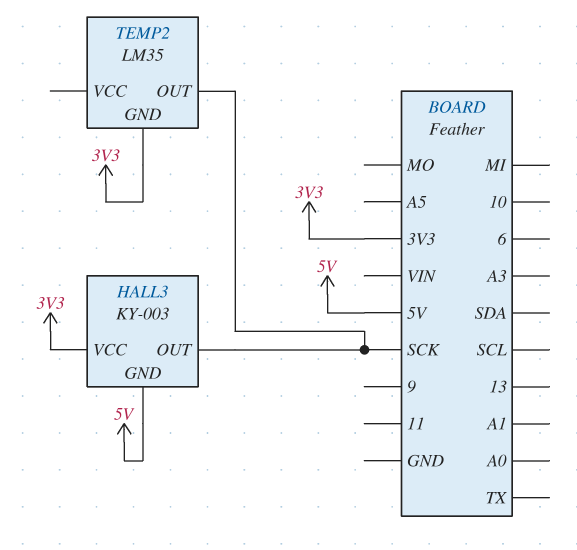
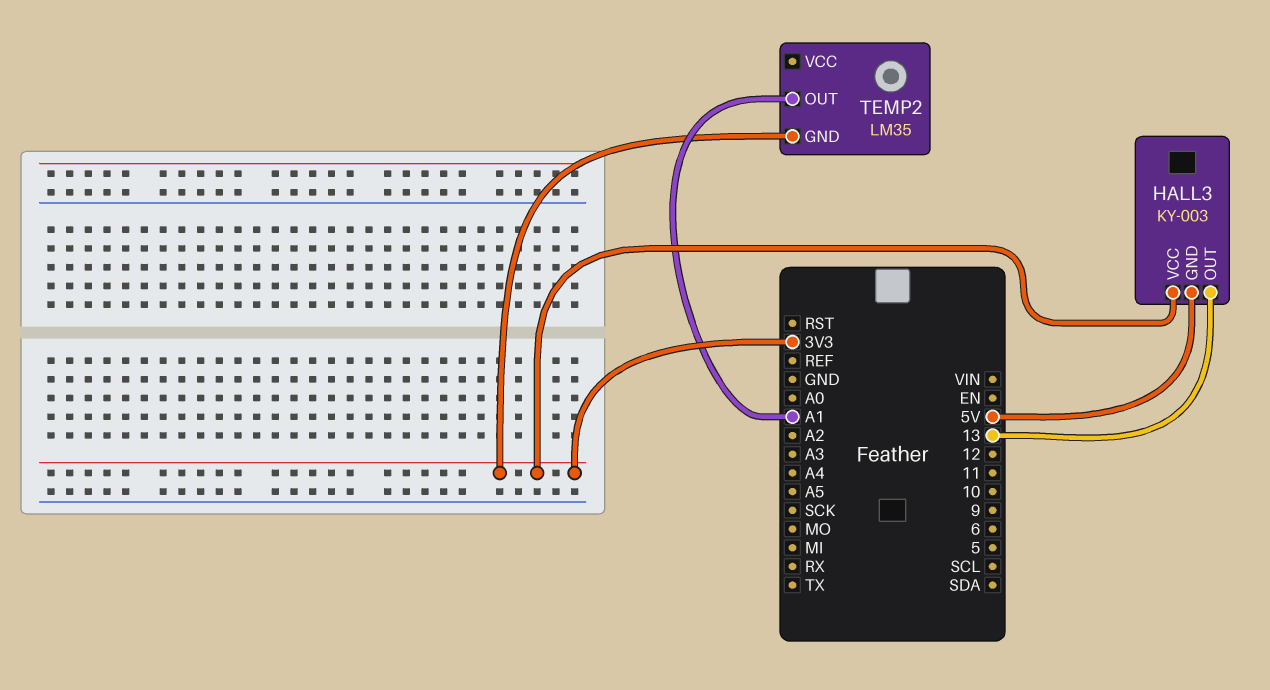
HALL3 pin OUT: SCK -> 13
TEMP2 pin OUT: SCK -> A1

